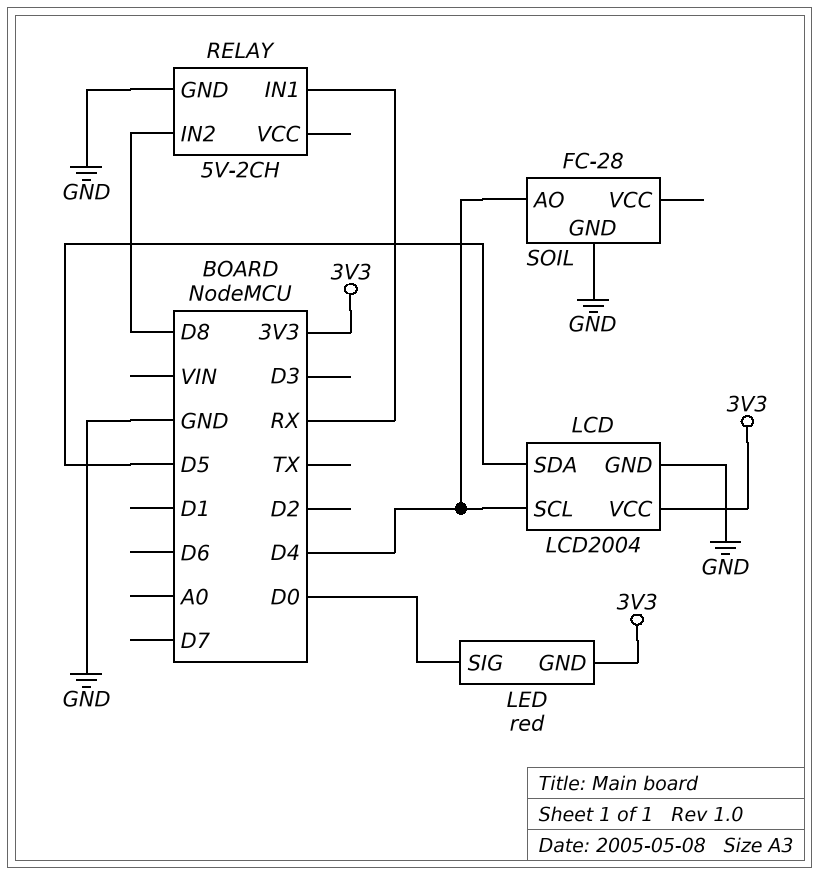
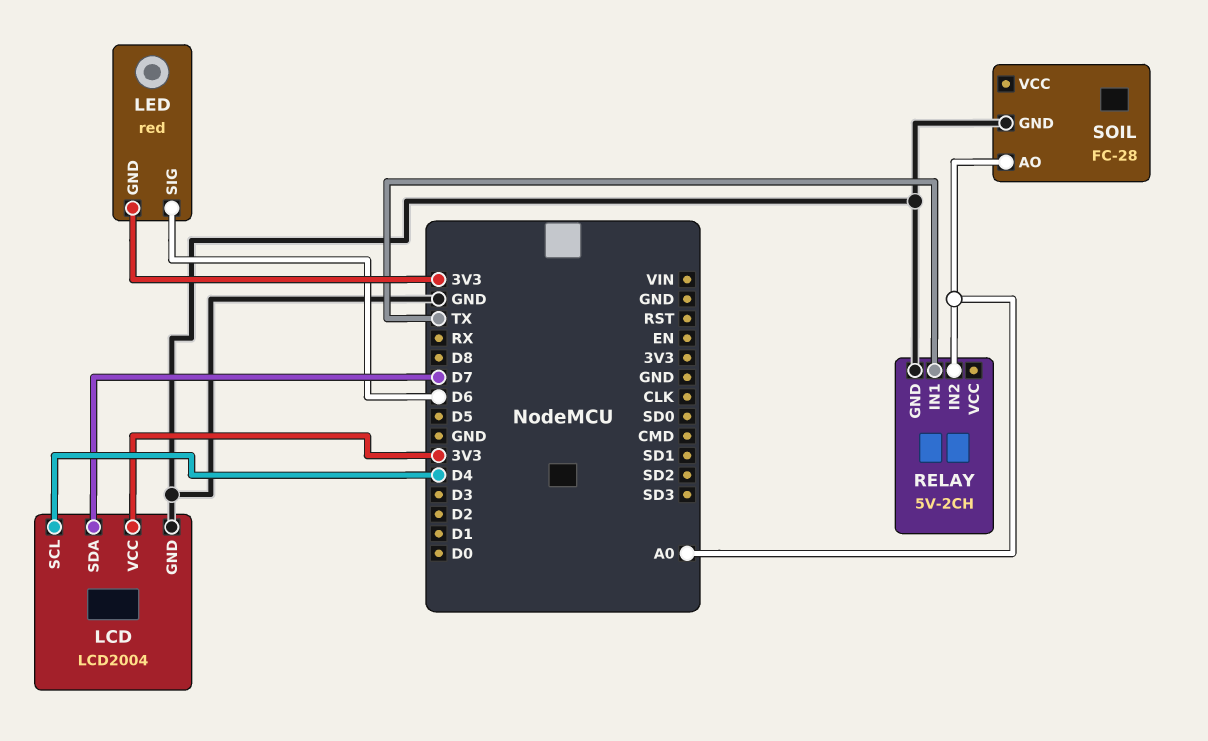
LCD pin SDA: D5 -> D7
LED pin SIG: D0 -> D6
RELAY pin IN1: RX -> TX
RELAY pin IN2: D8 -> A0
SOIL pin AO: D4 -> A0

